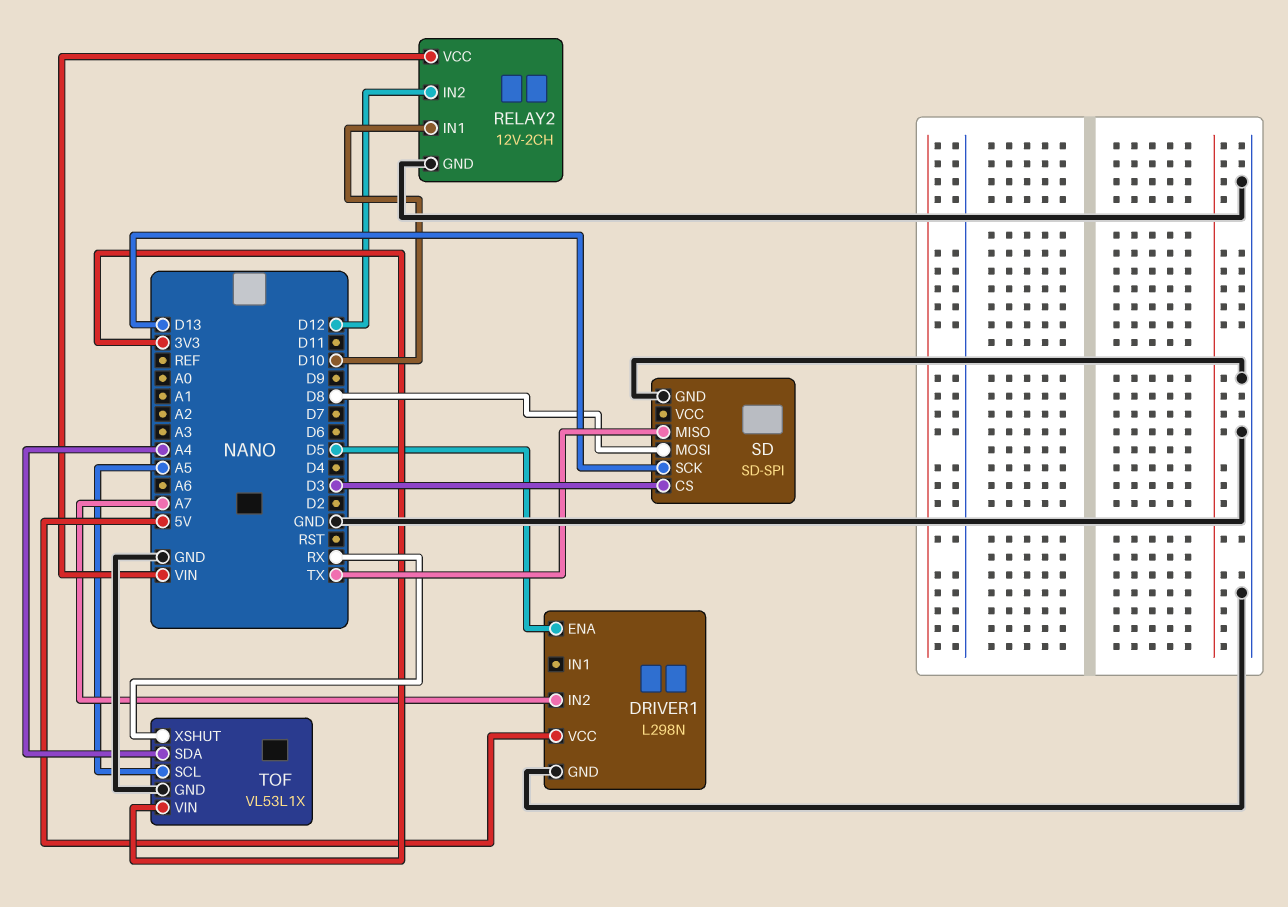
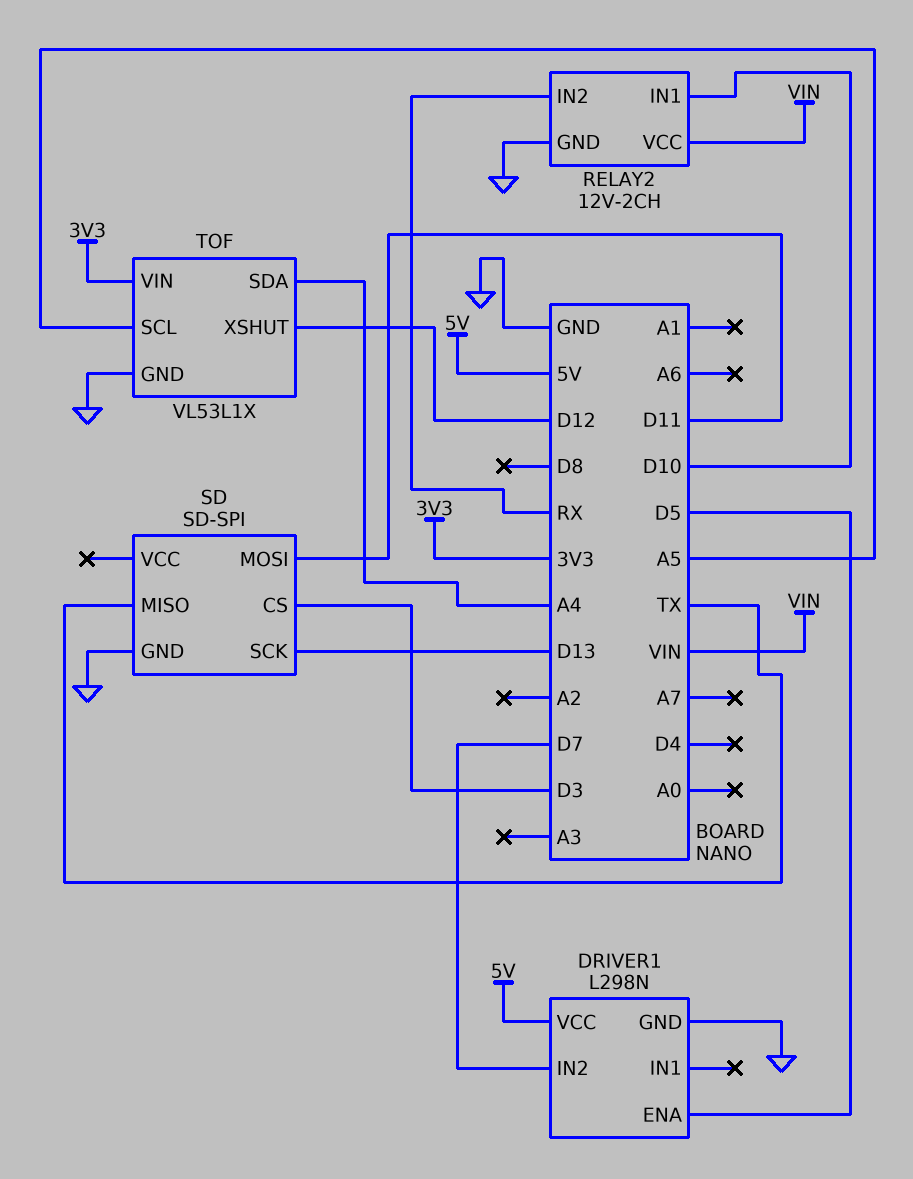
DRIVER1 pin IN2: A7 -> D7
RELAY2 pin IN2: D12 -> RX
SD pin MOSI: D8 -> D11
TOF pin XSHUT: RX -> D12

